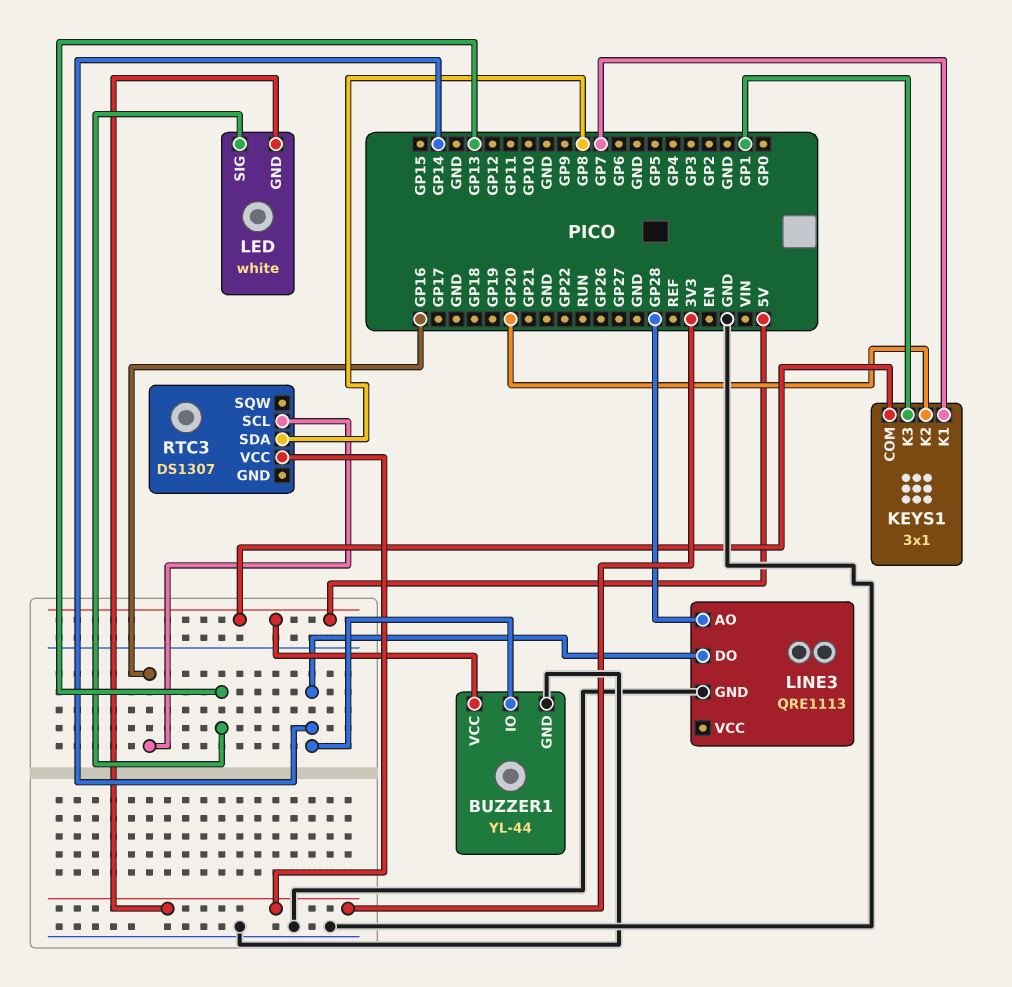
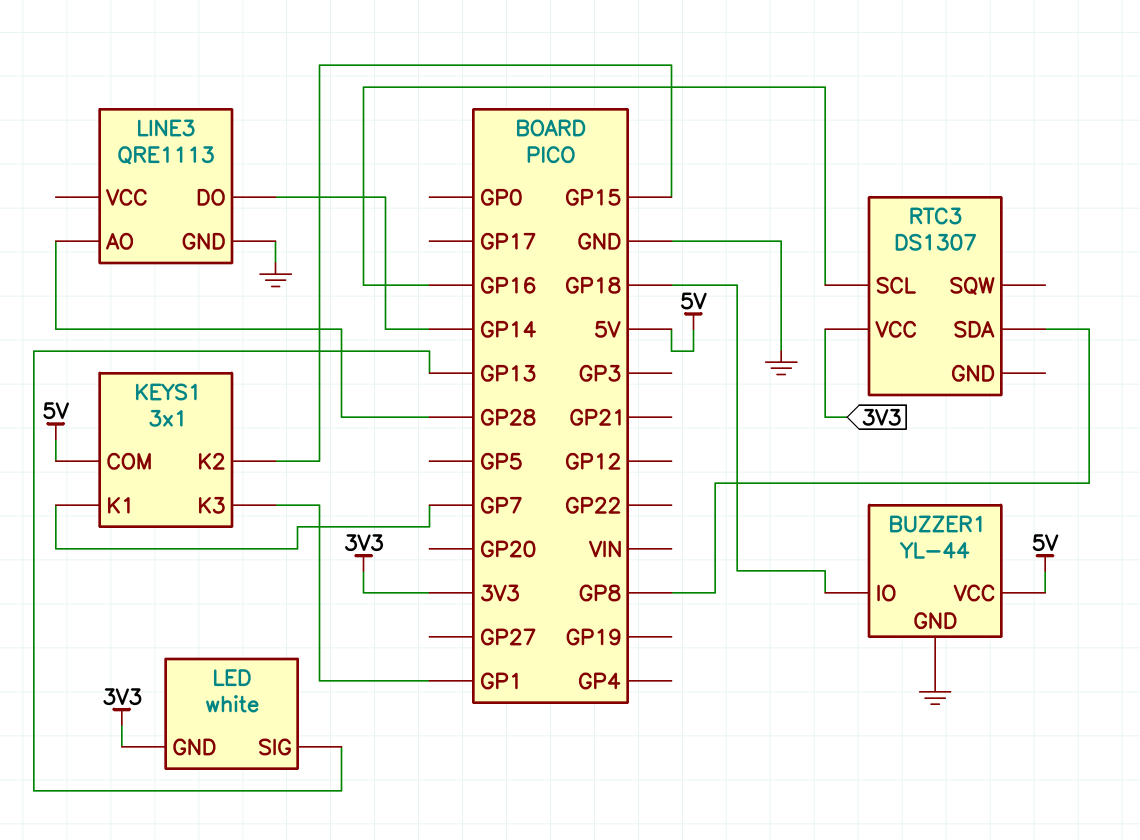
BUZZER1 pin IO: GP14 -> GP18
KEYS1 pin K2: GP20 -> GP15

